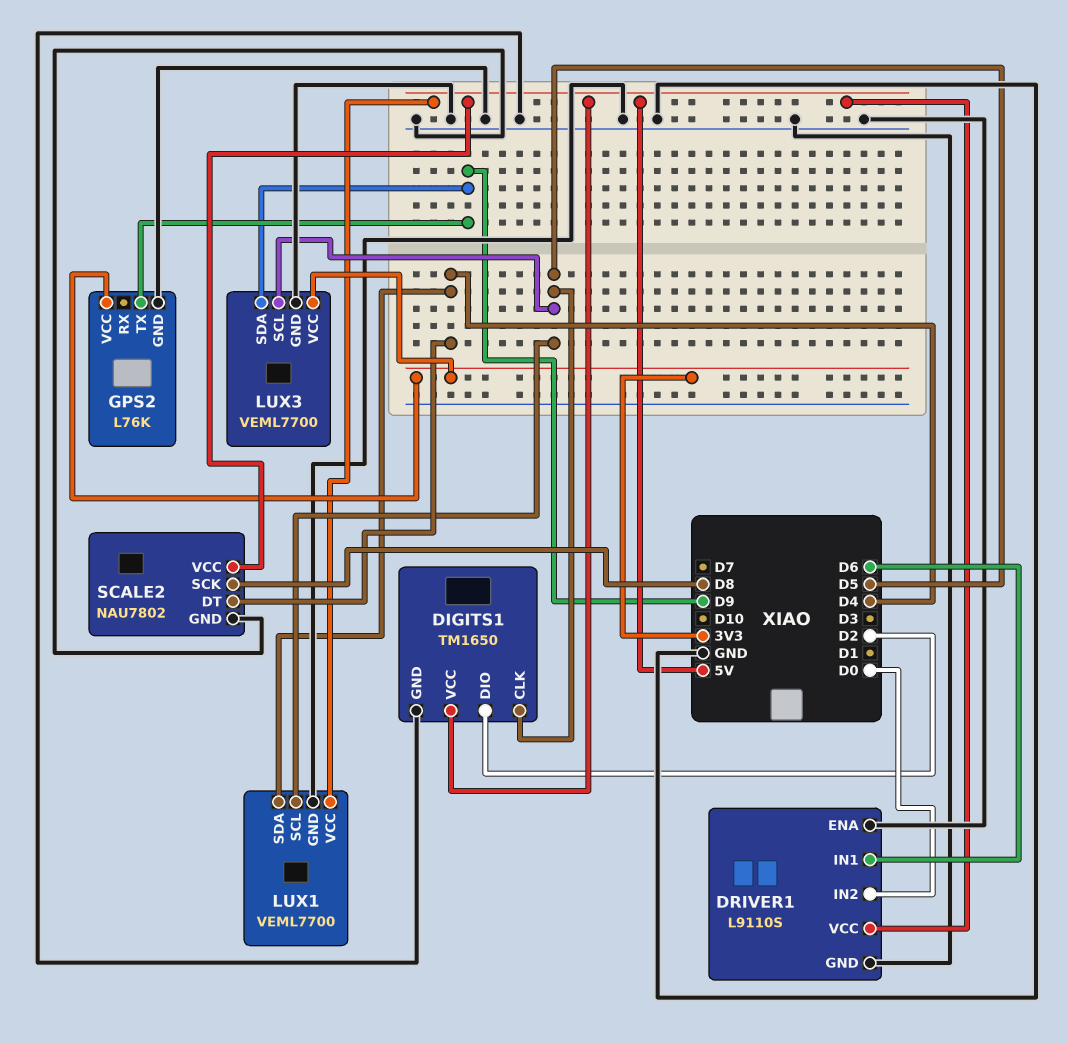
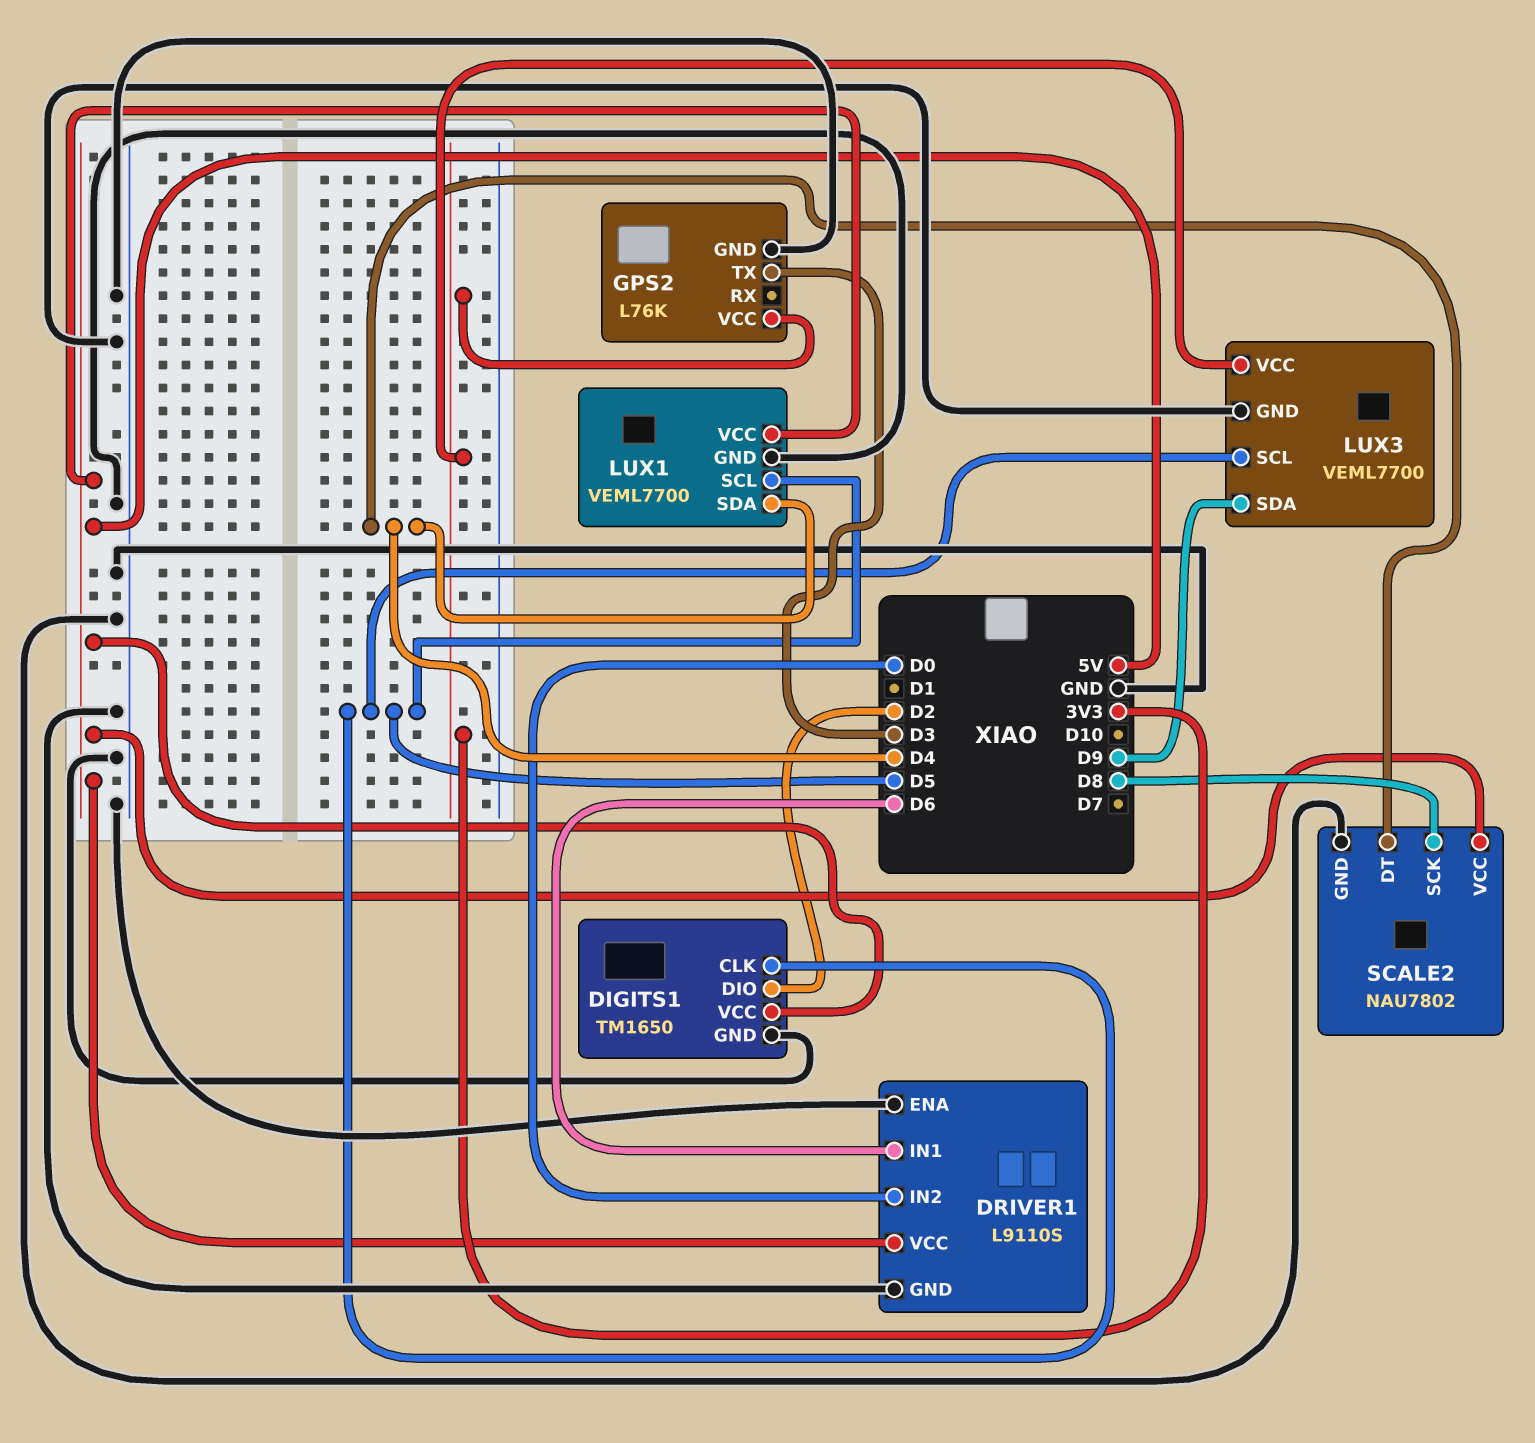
GPS2 pin TX: D9 -> D3

